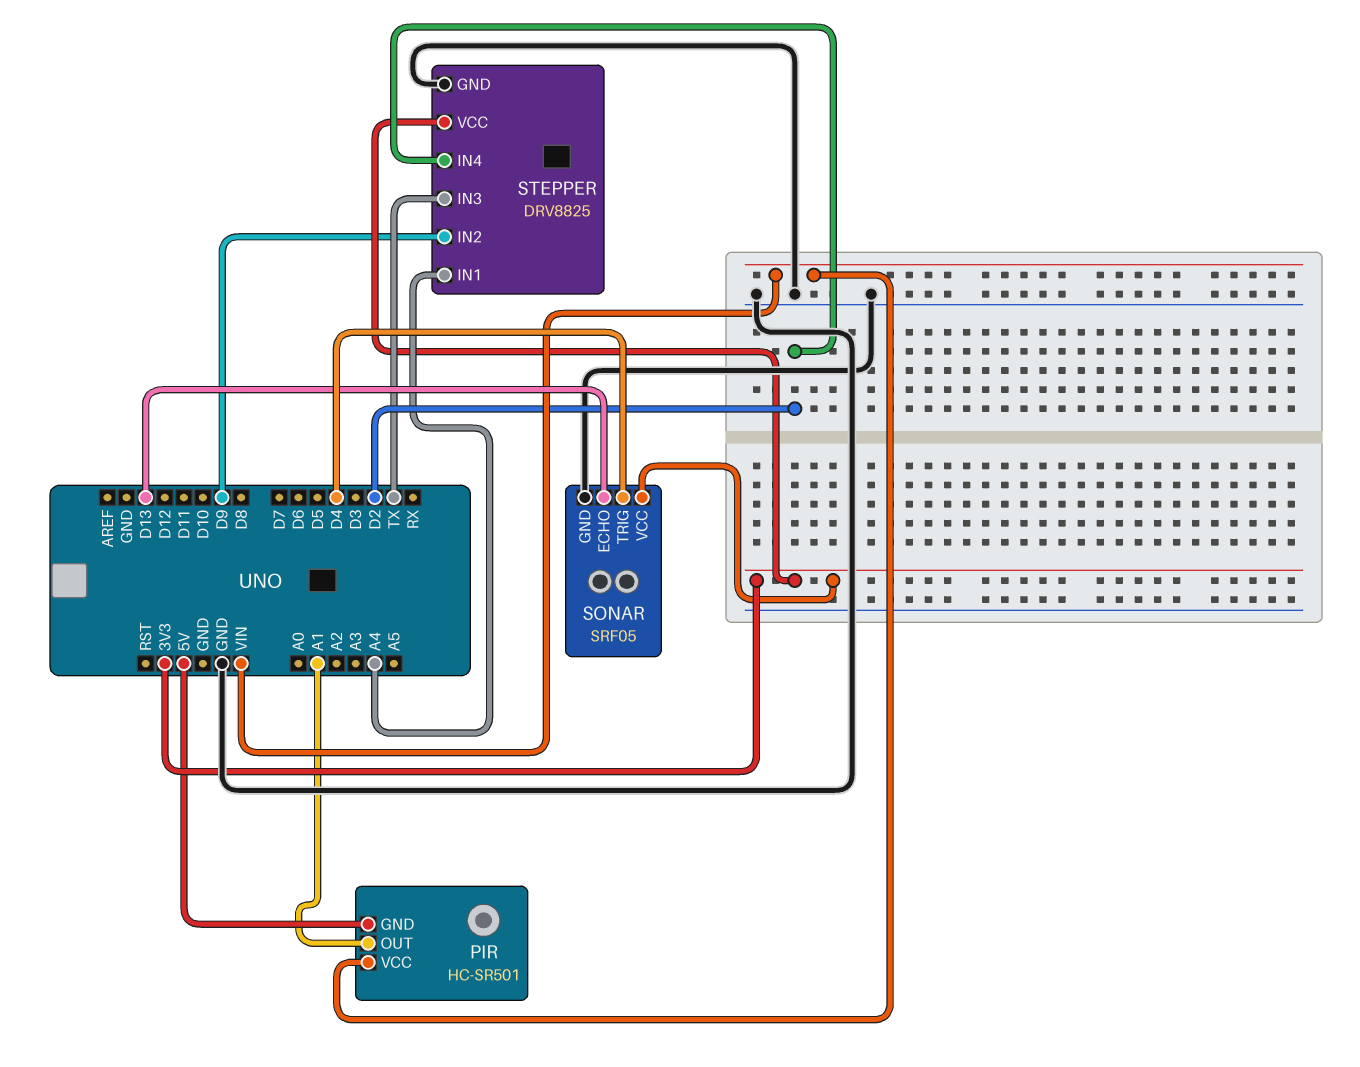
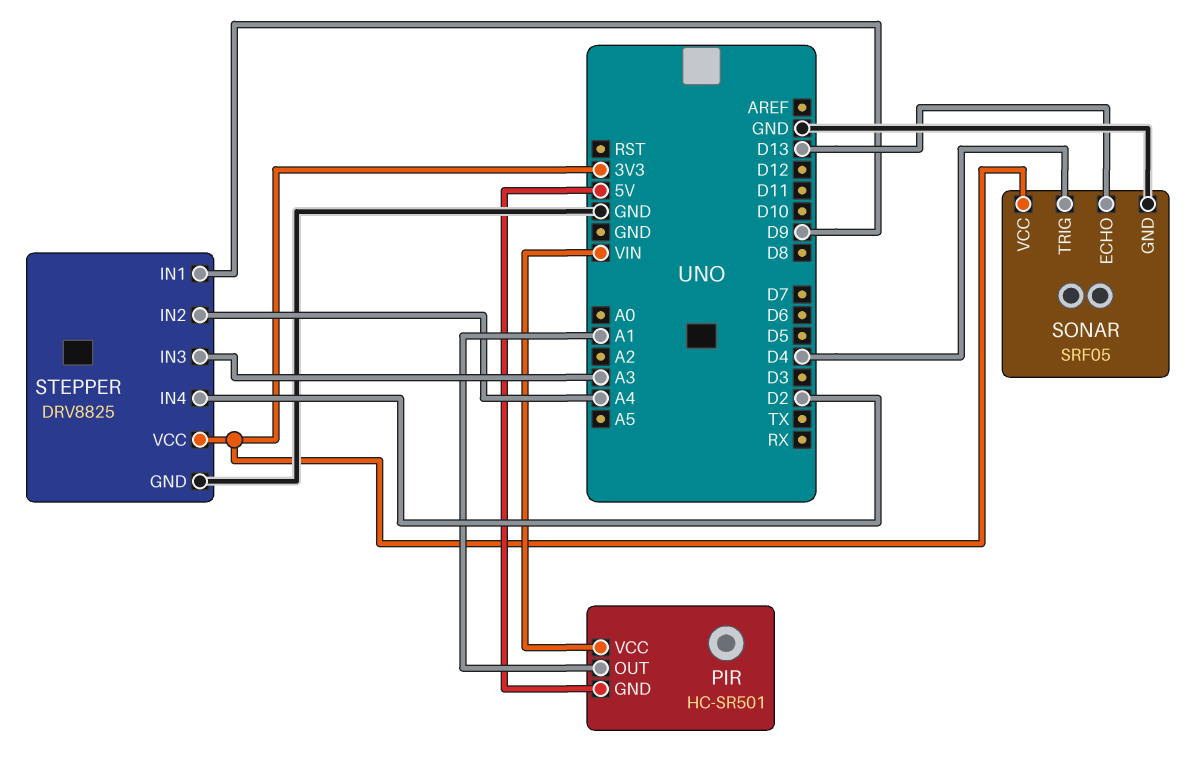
STEPPER pin IN1: A4 -> D9
STEPPER pin IN2: D9 -> A4
STEPPER pin IN3: TX -> A3

